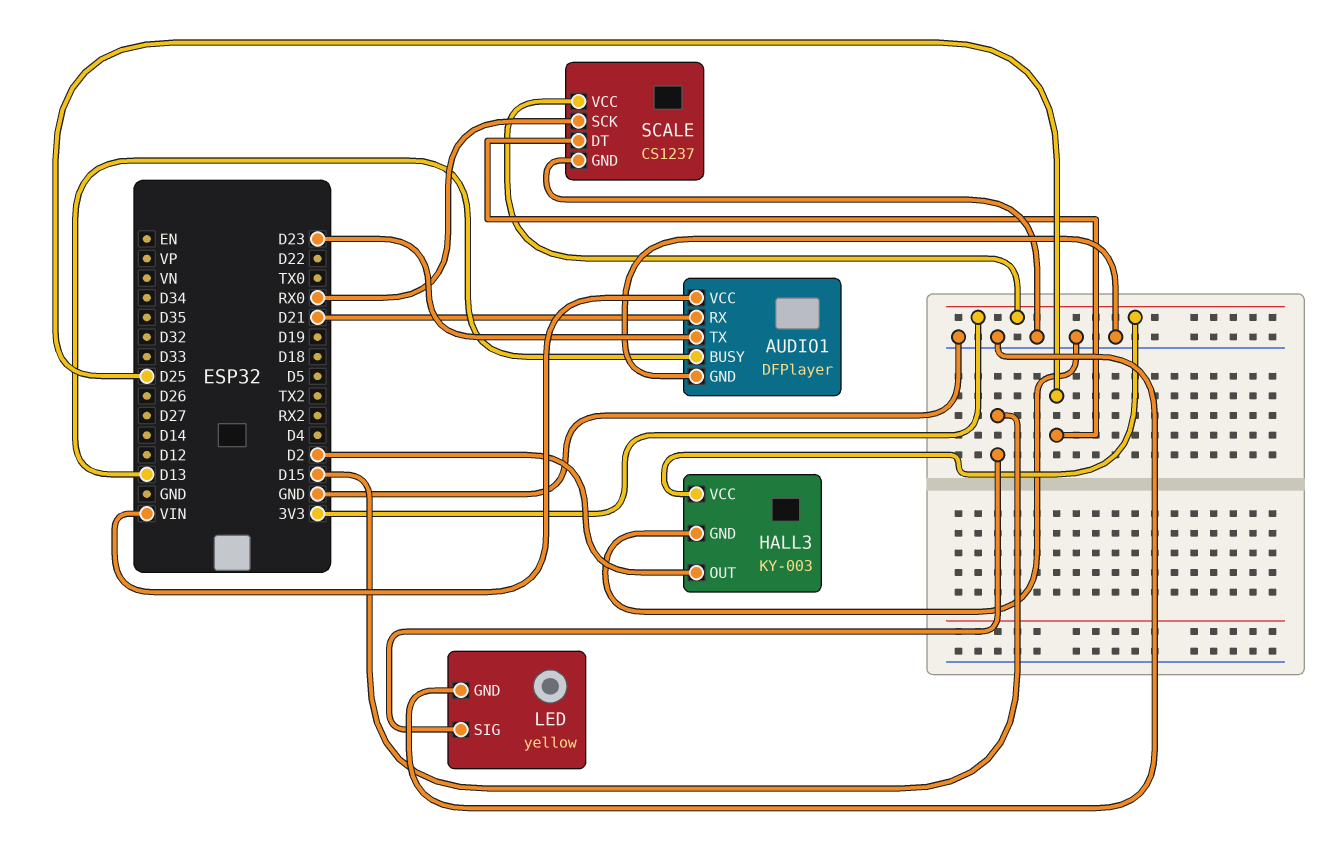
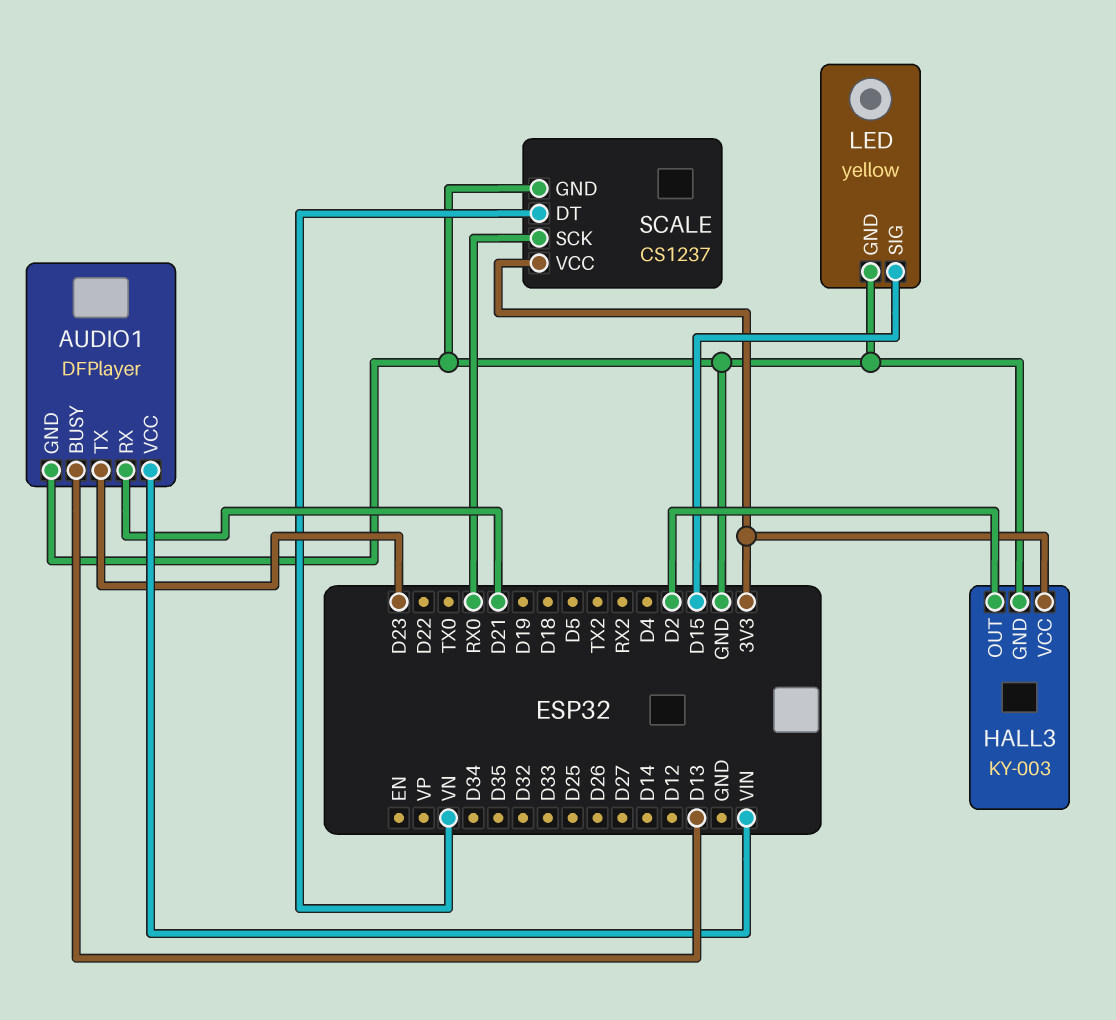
SCALE pin DT: D25 -> VN

